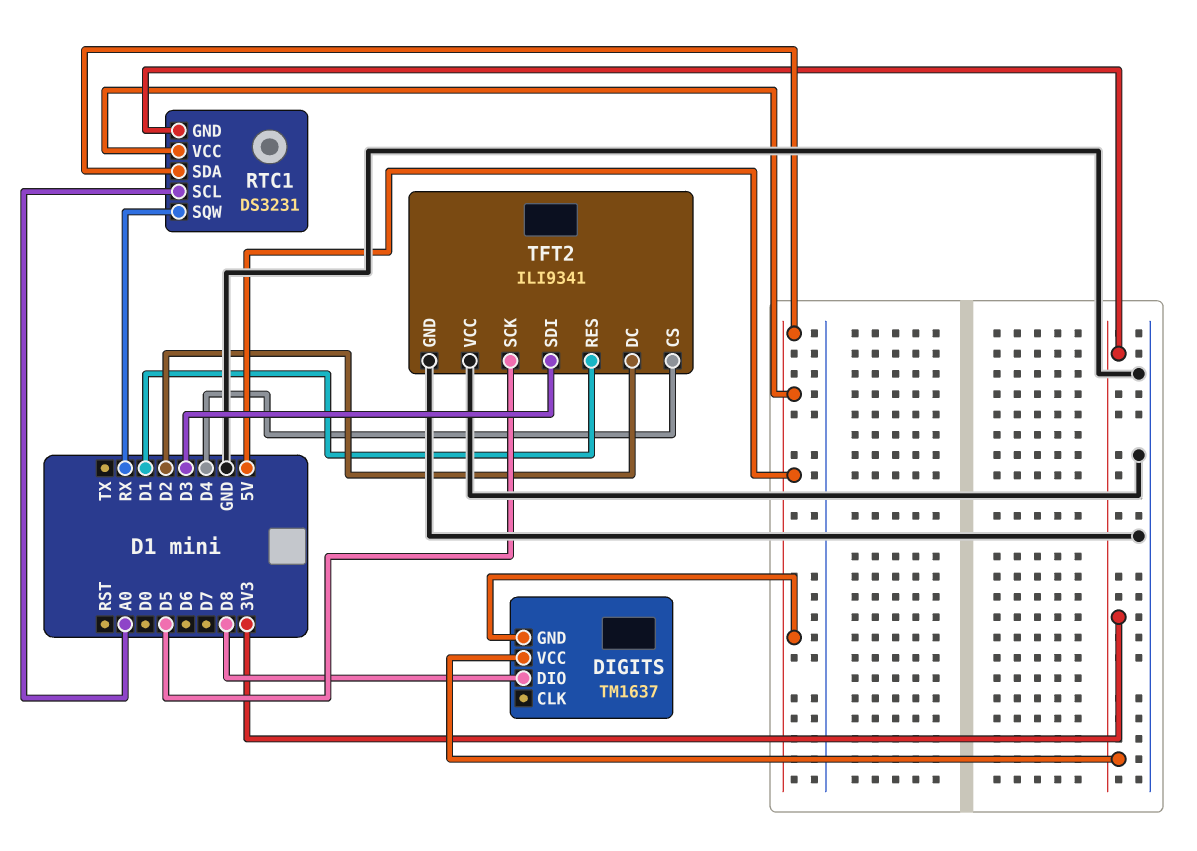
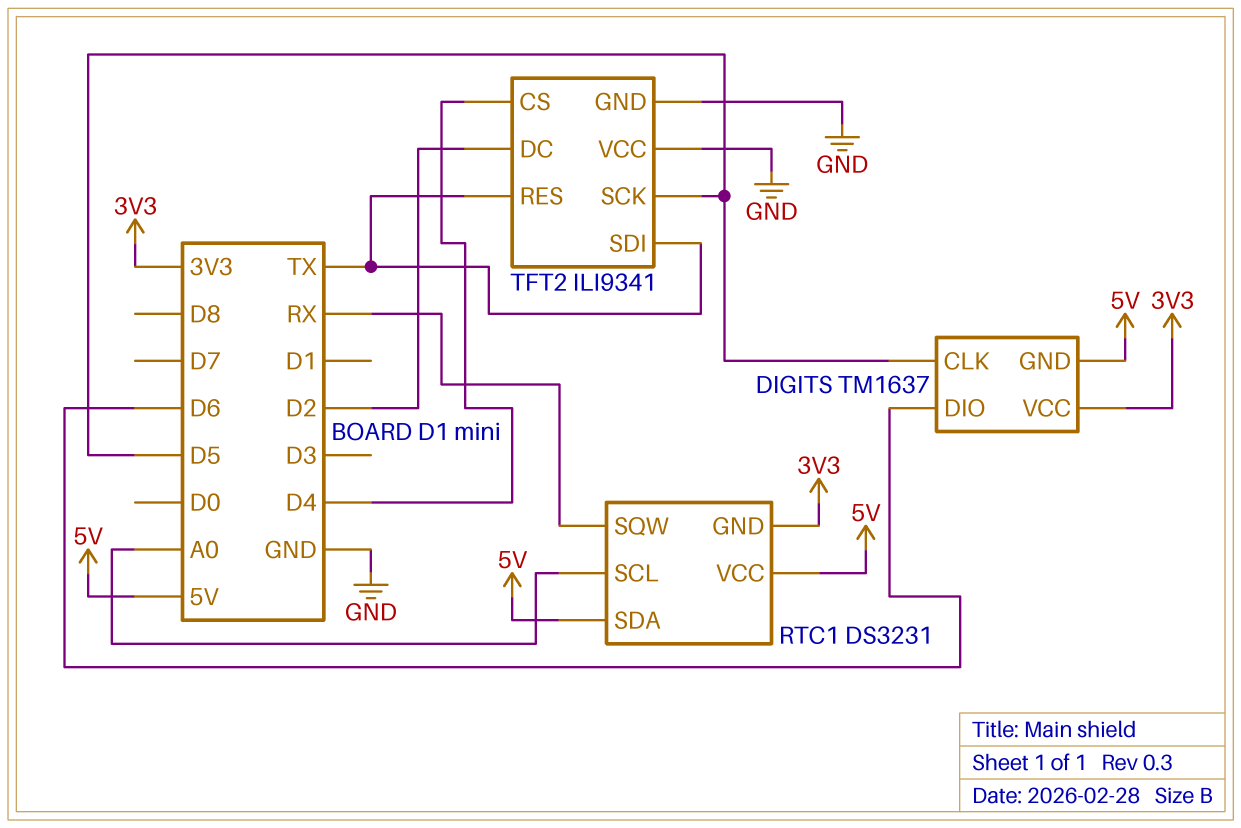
DIGITS pin CLK: none -> D5
DIGITS pin DIO: D8 -> D6
TFT2 pin RES: D1 -> TX
TFT2 pin SDI: D3 -> TX

